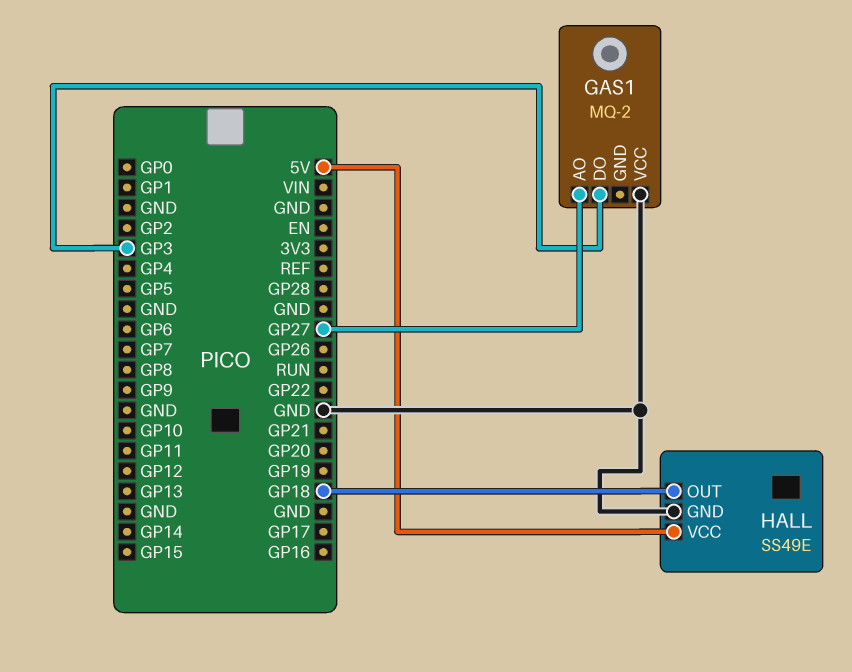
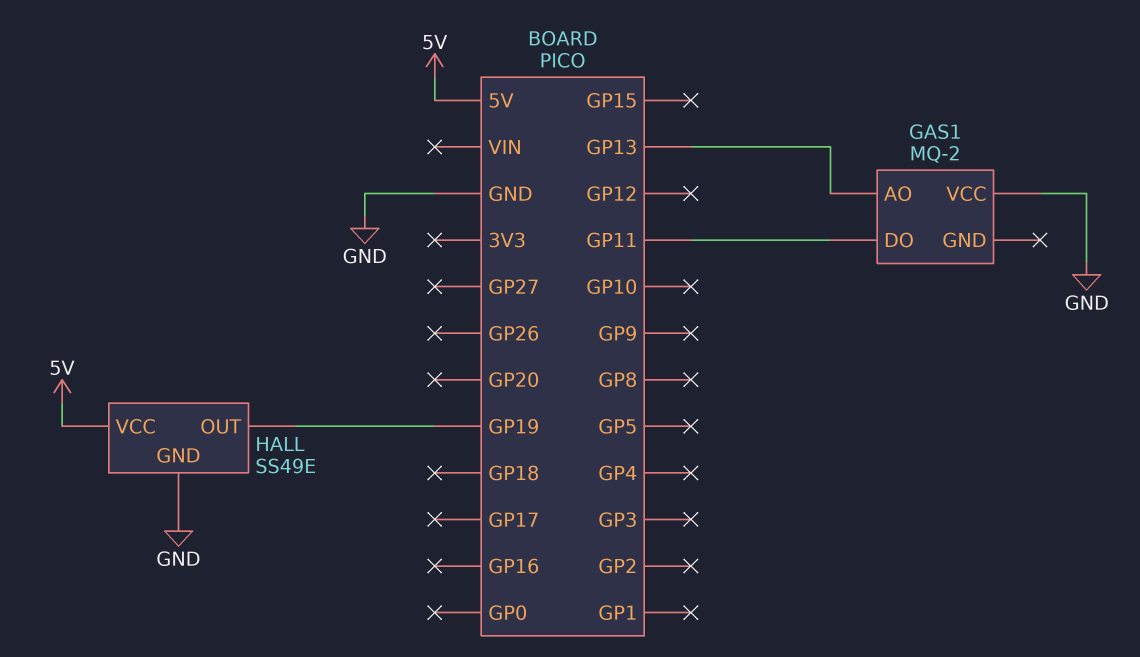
GAS1 pin AO: GP27 -> GP13
GAS1 pin DO: GP3 -> GP11
HALL pin OUT: GP18 -> GP19

